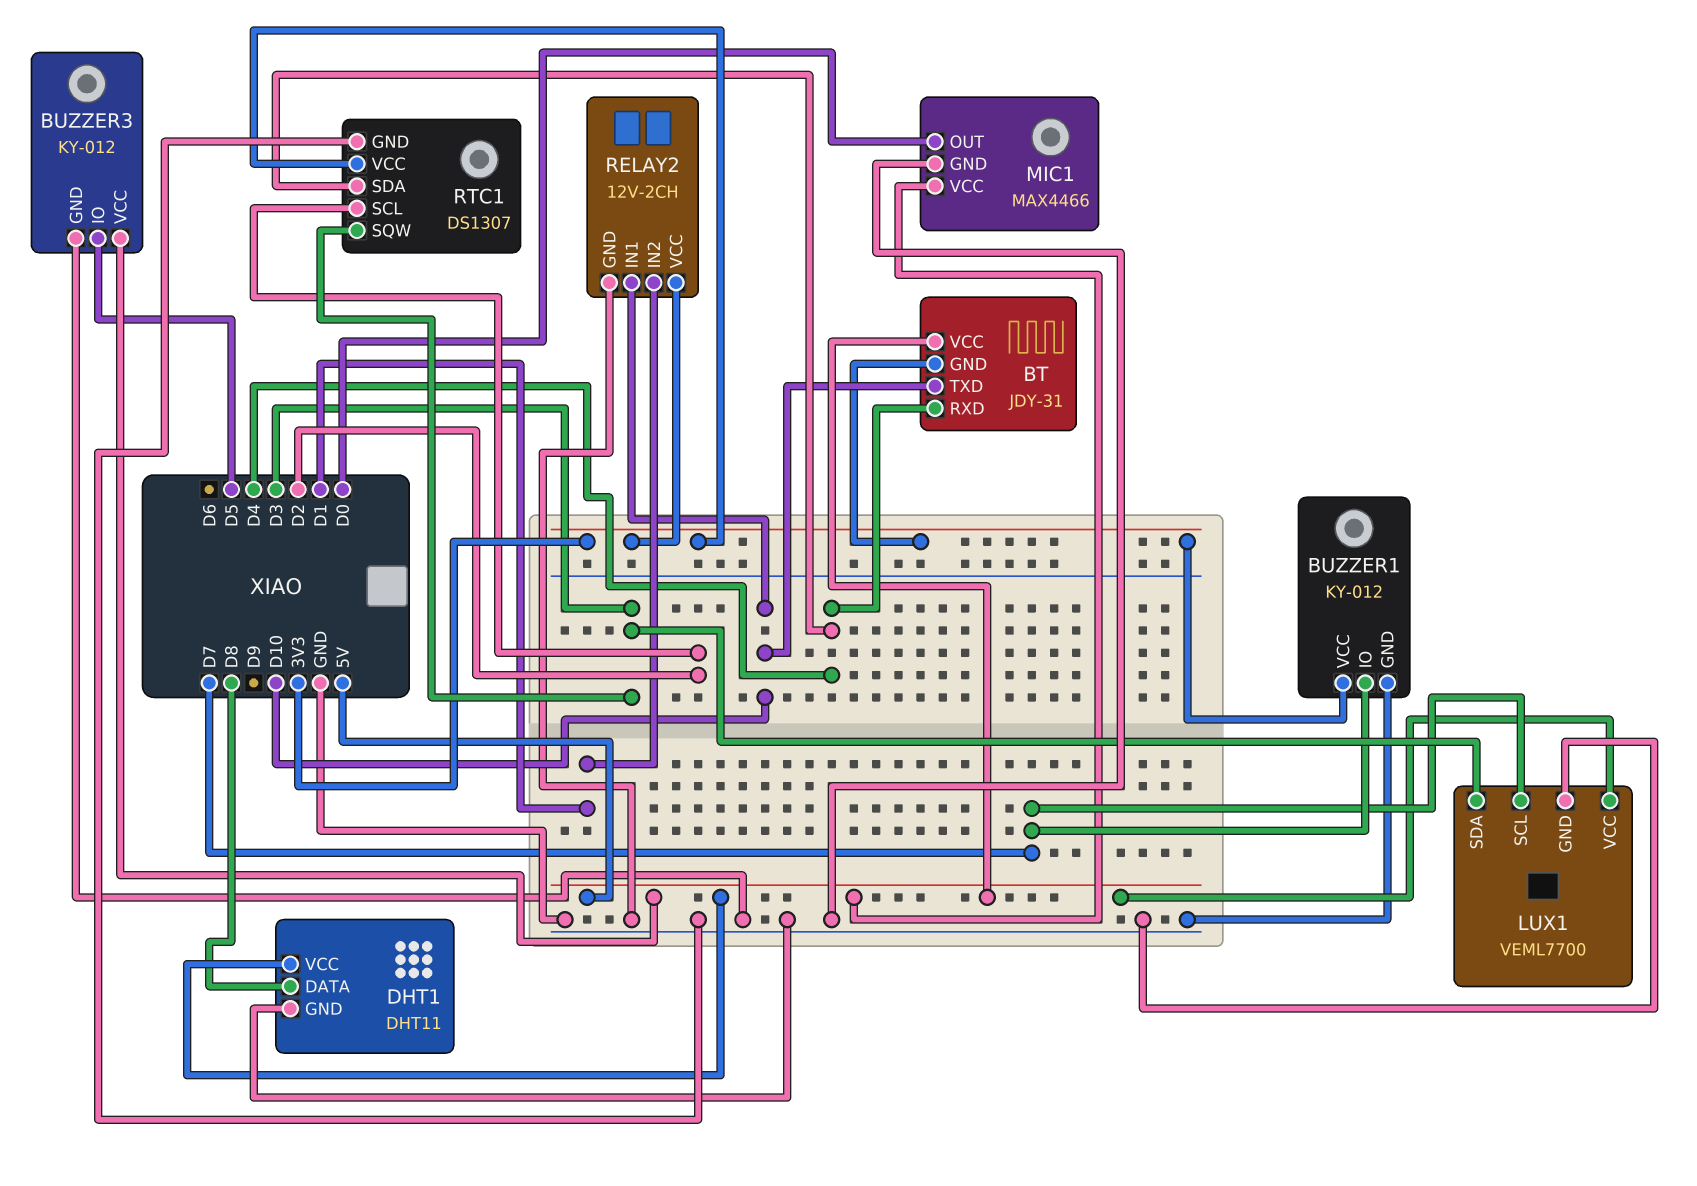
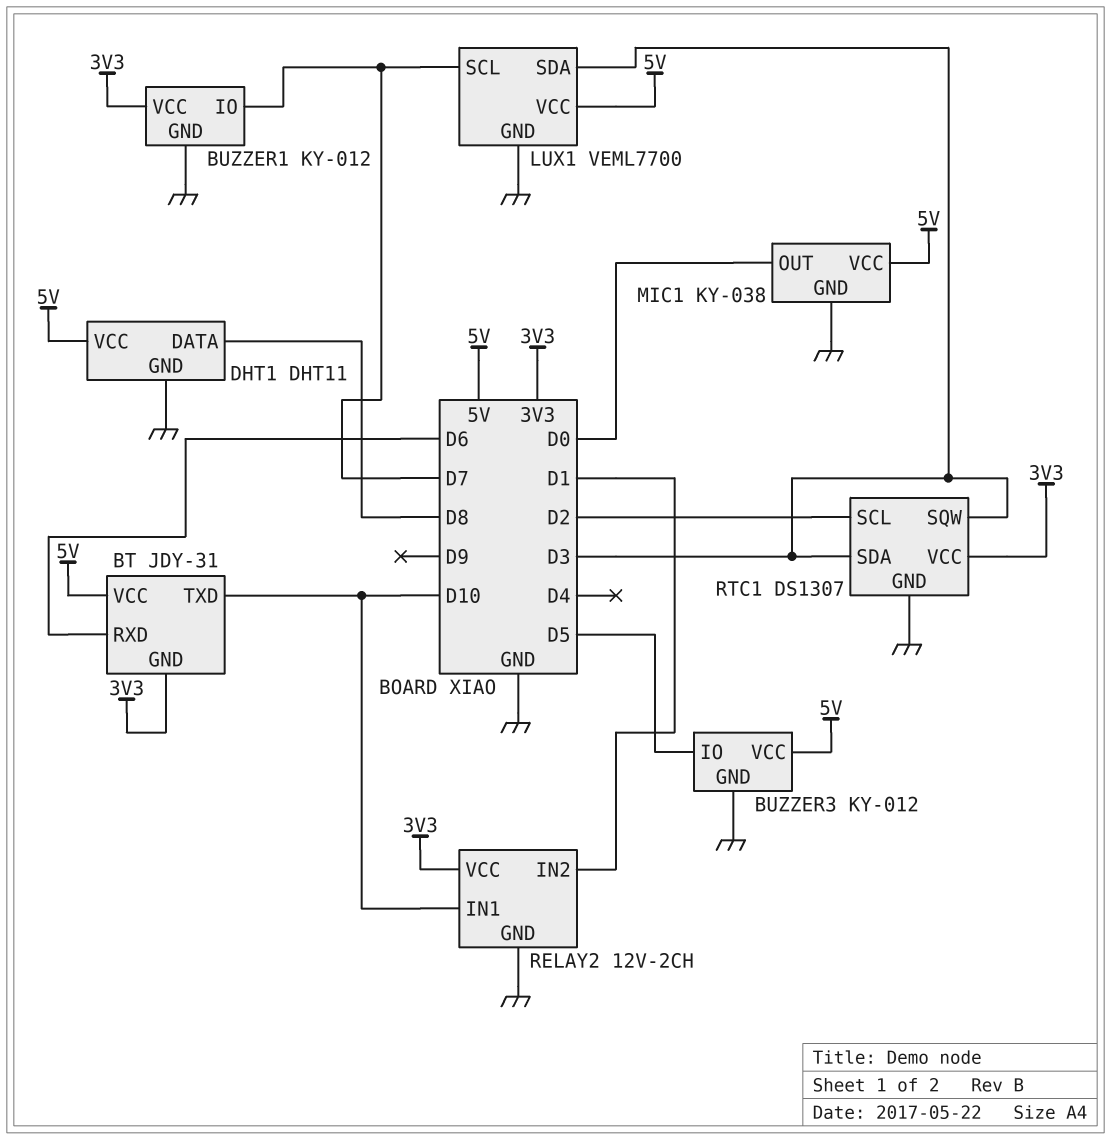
BT pin RXD: D4 -> D6
MIC1: MAX4466 -> KY-038
RTC1 pin SDA: D4 -> D3

